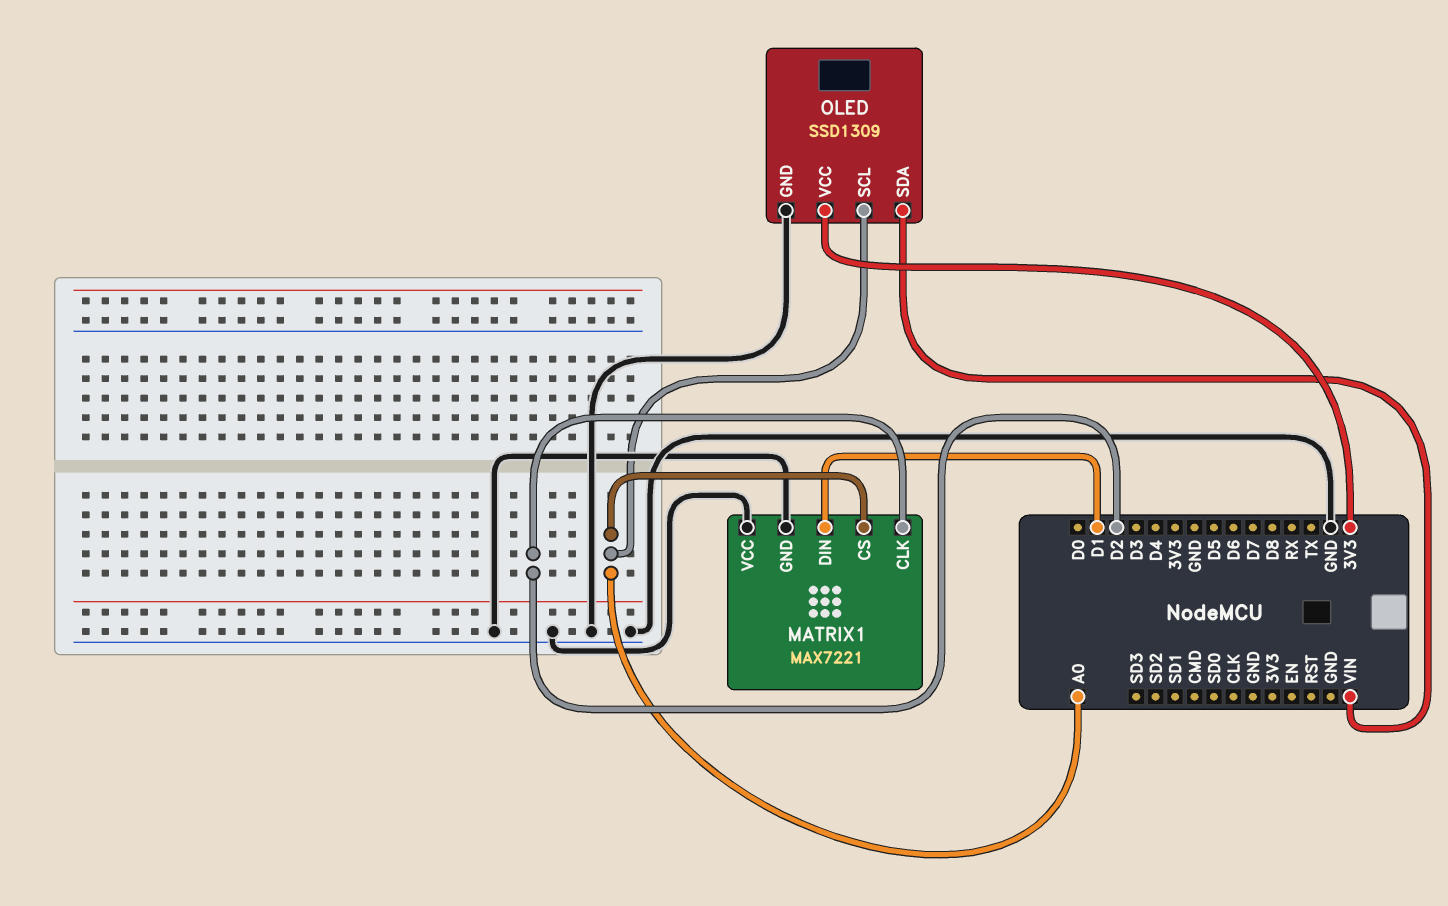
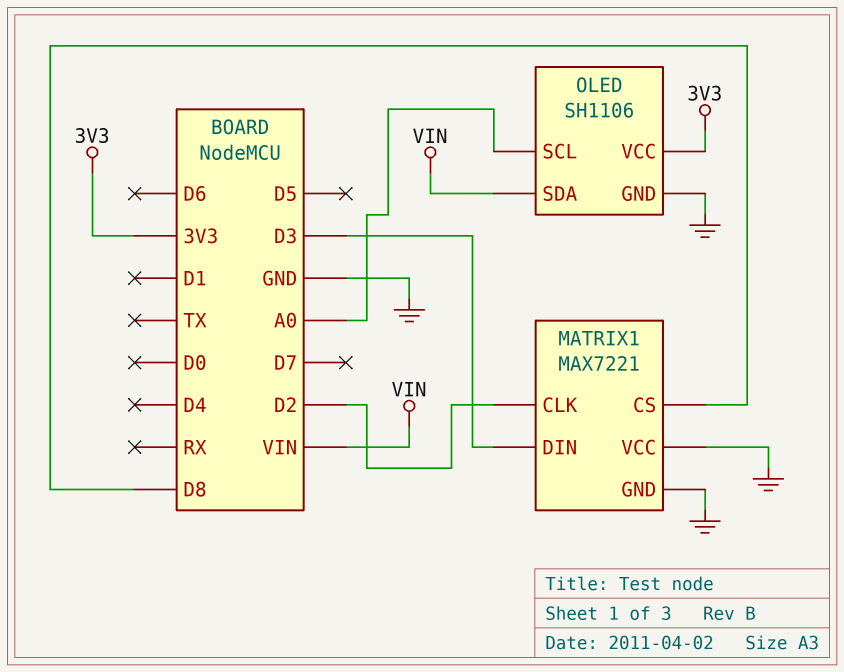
MATRIX1 pin CS: A0 -> D8
MATRIX1 pin DIN: D1 -> D3
OLED: SSD1309 -> SH1106

